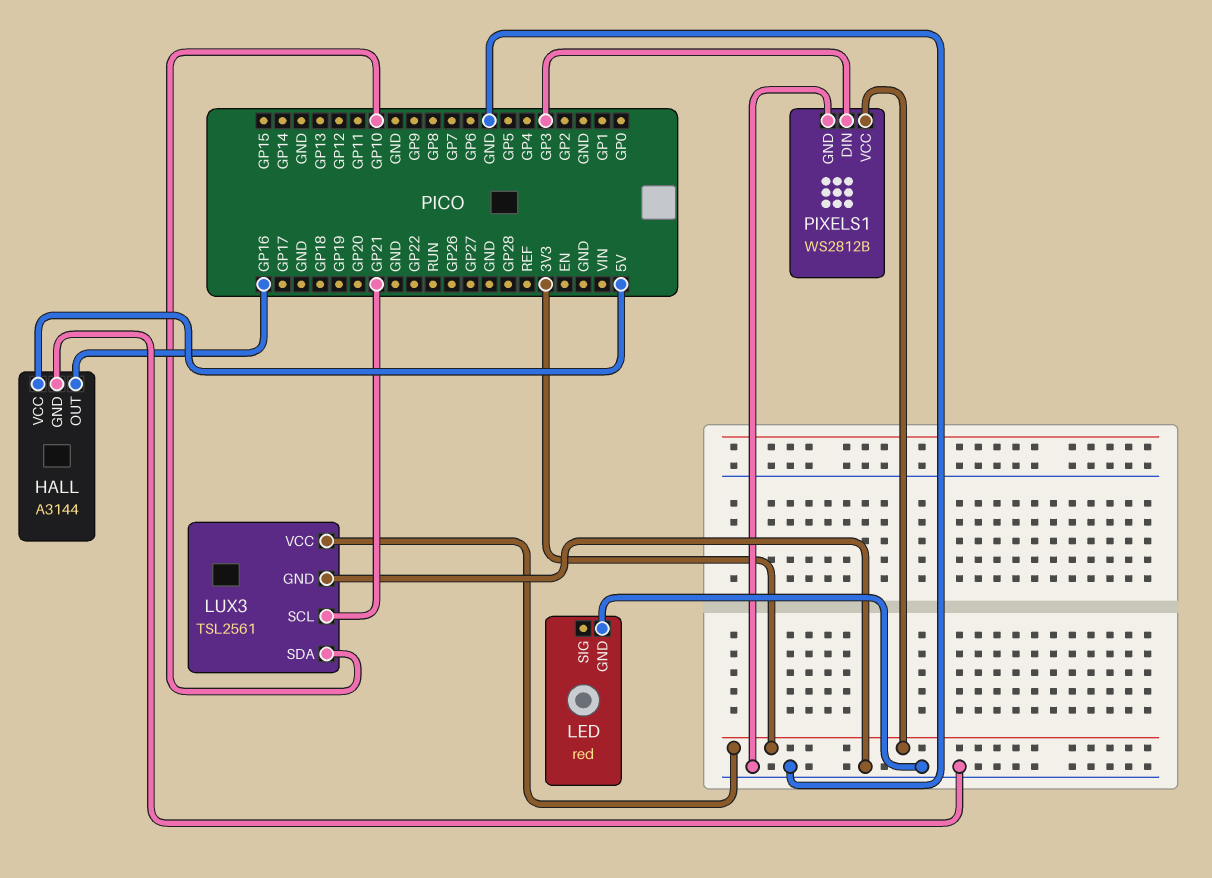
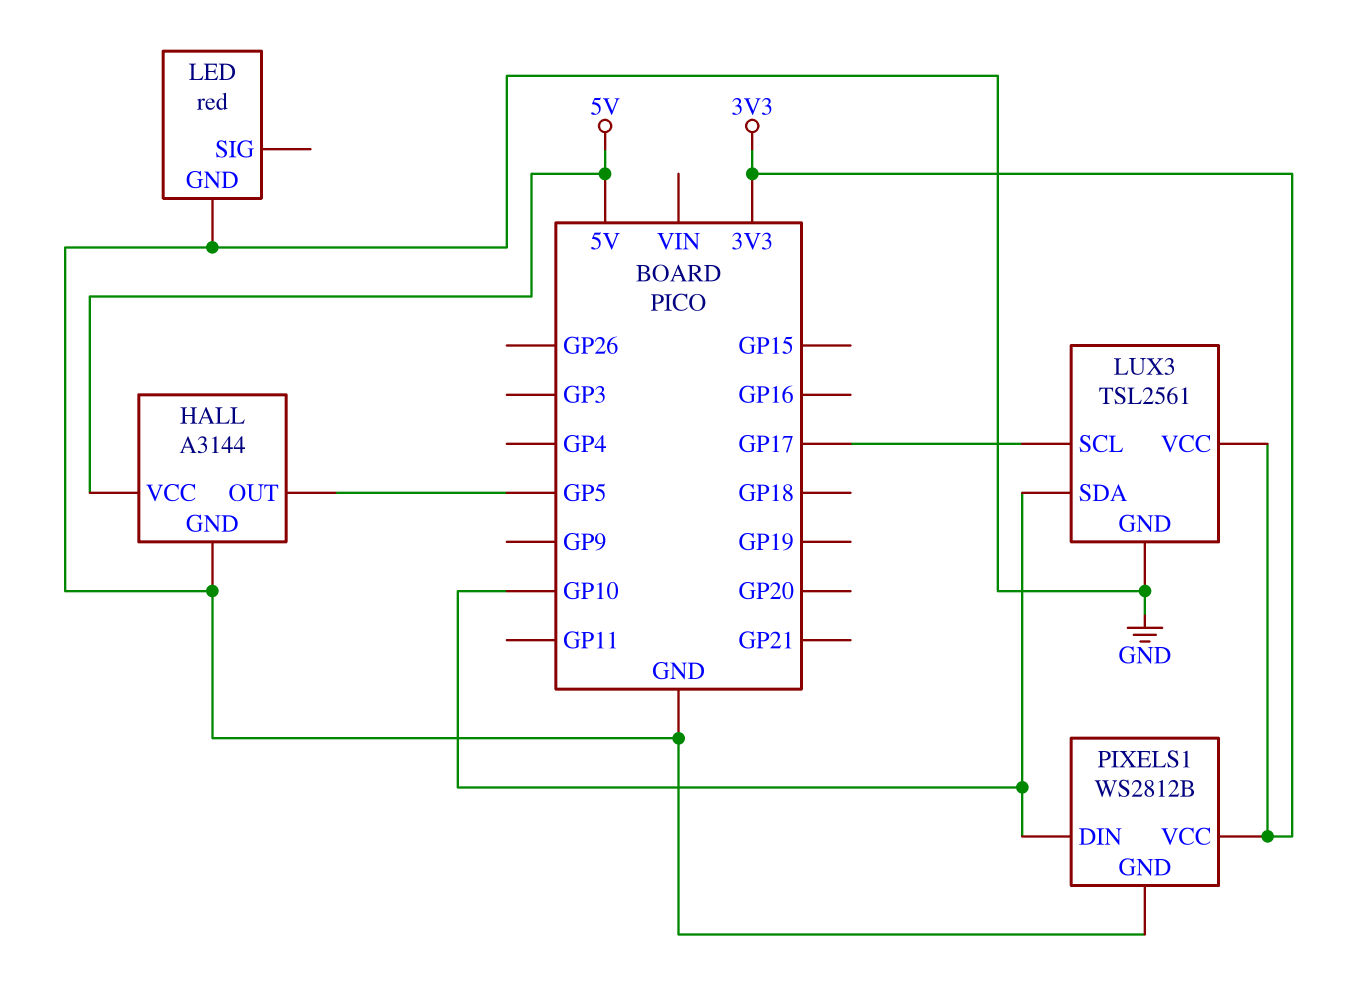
HALL pin OUT: GP16 -> GP5
LUX3 pin SCL: GP21 -> GP17
PIXELS1 pin DIN: GP3 -> GP10

